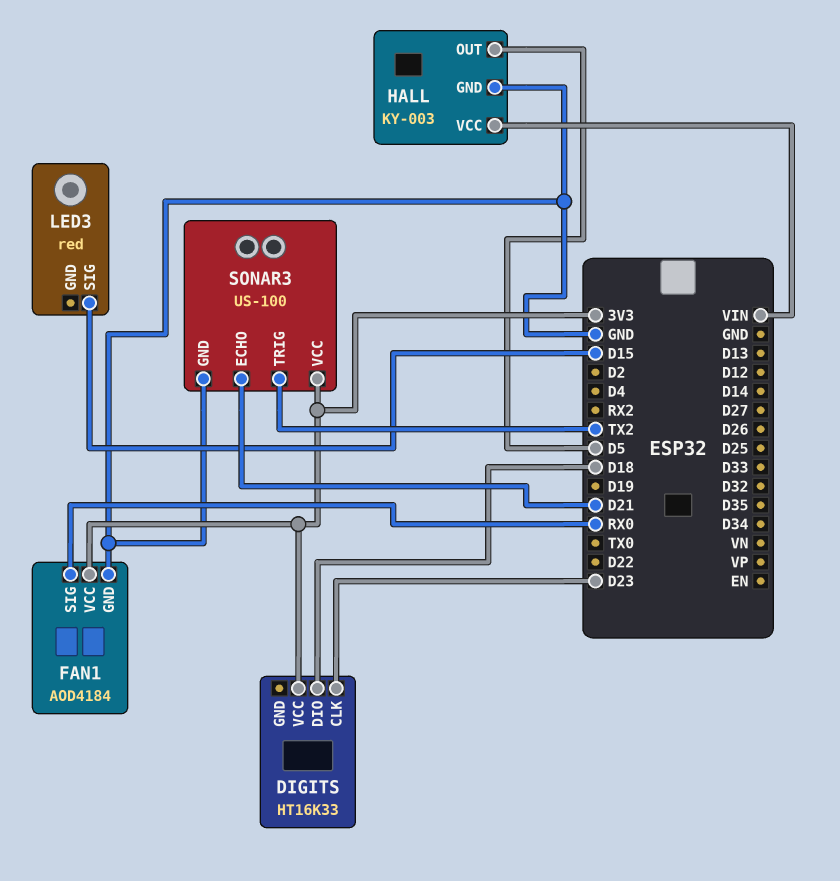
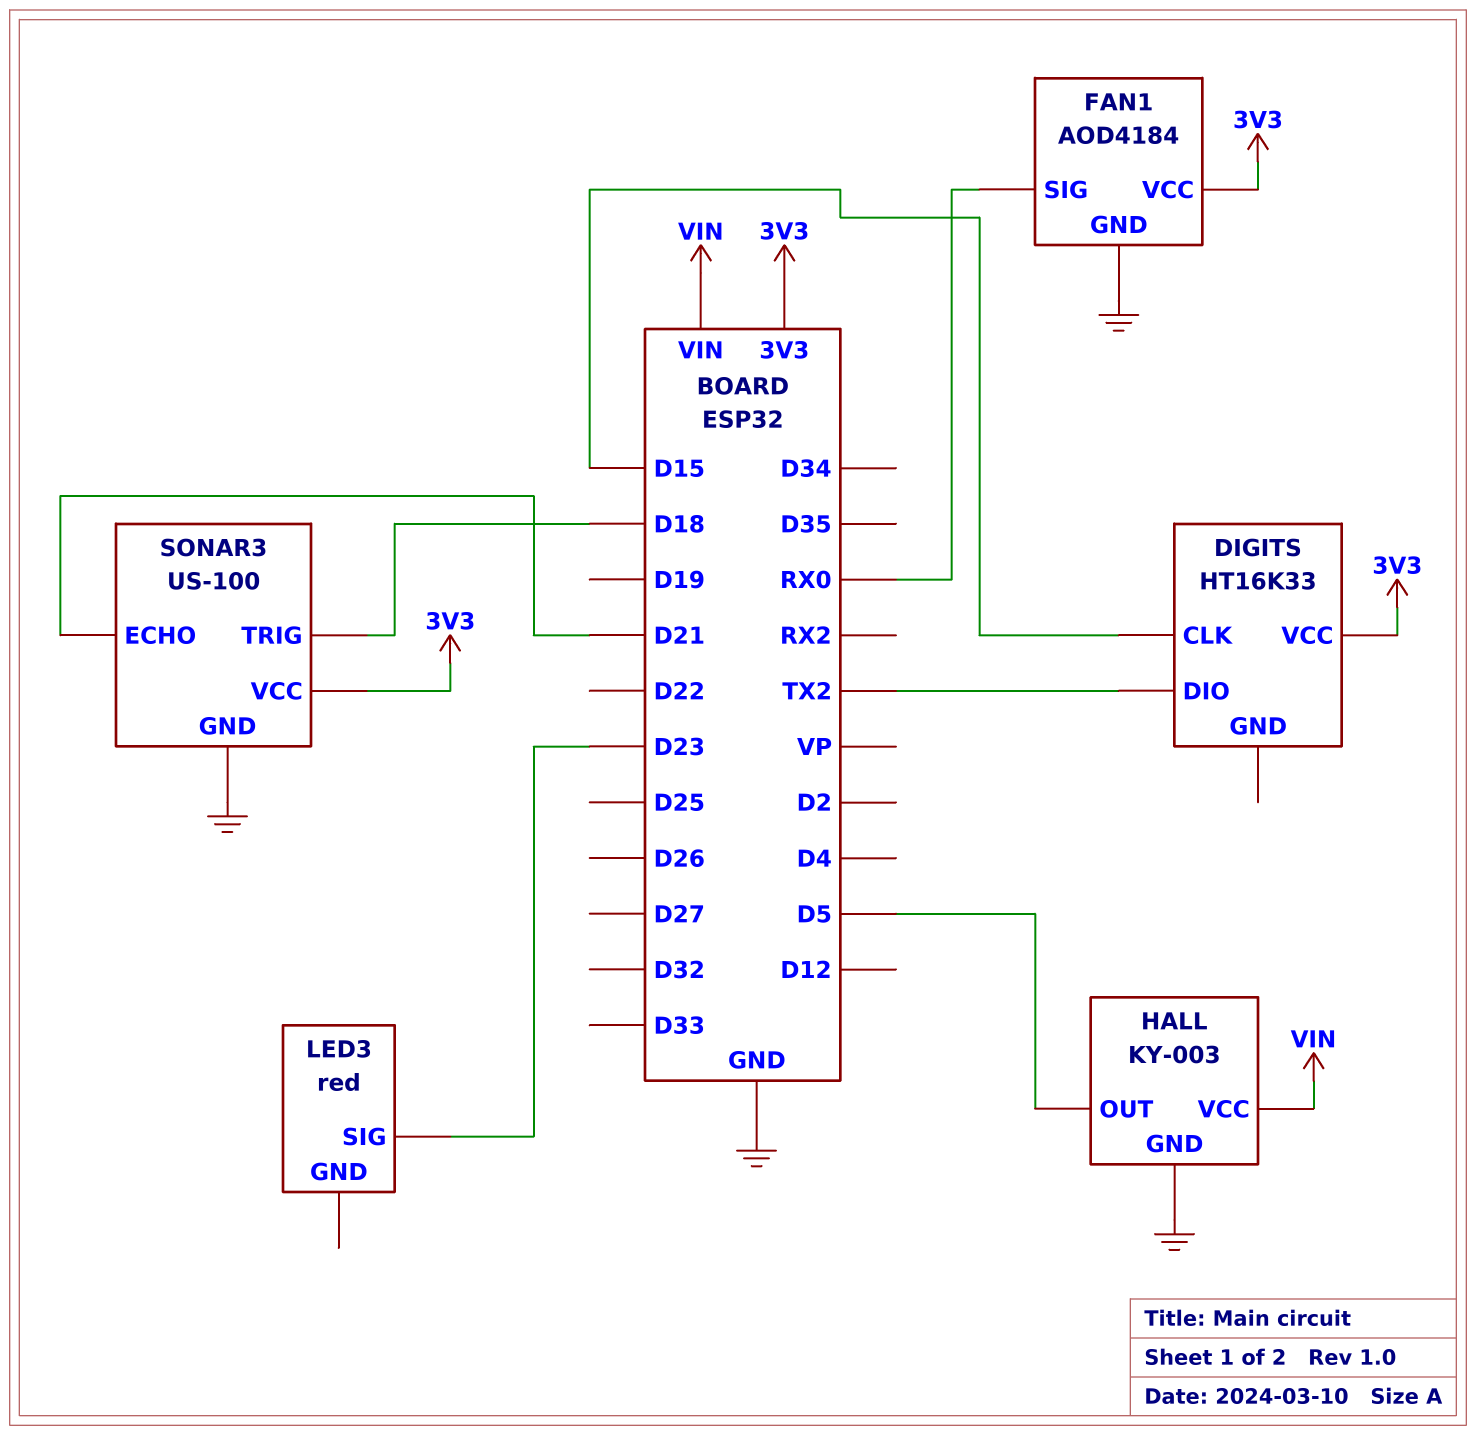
DIGITS pin CLK: D23 -> D15
DIGITS pin DIO: D18 -> TX2
LED3 pin SIG: D15 -> D23
SONAR3 pin TRIG: TX2 -> D18

